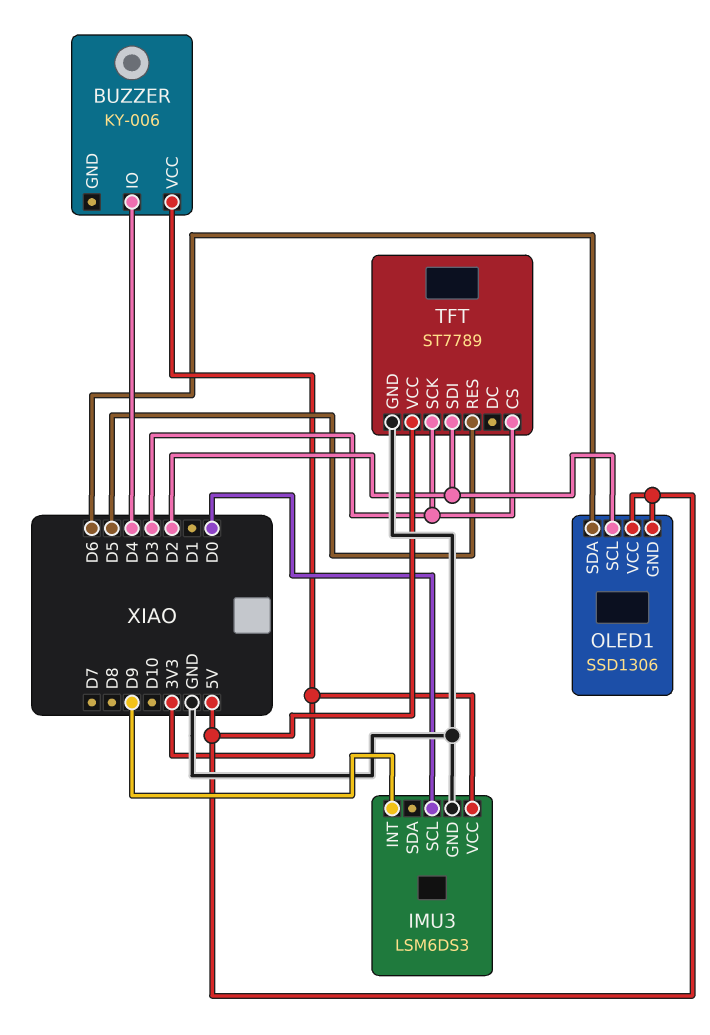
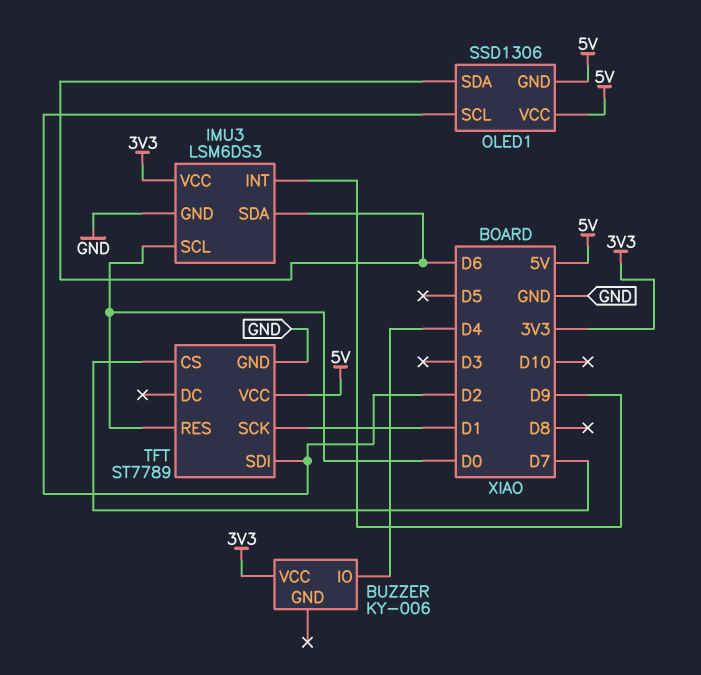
IMU3 pin SDA: none -> D6
TFT pin CS: D3 -> D7
TFT pin RES: D5 -> D0
TFT pin SCK: D3 -> D1

